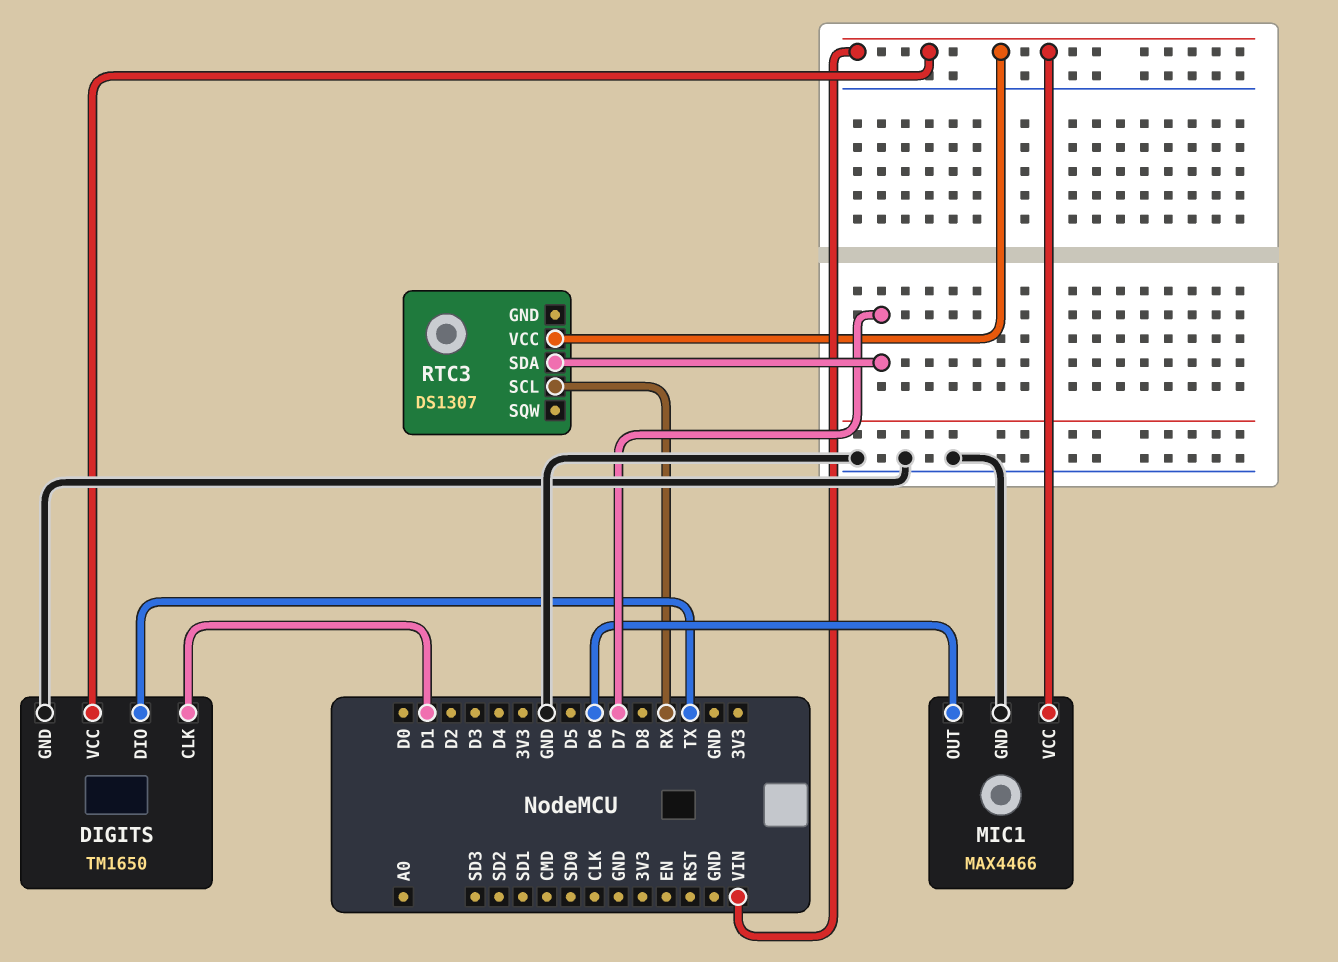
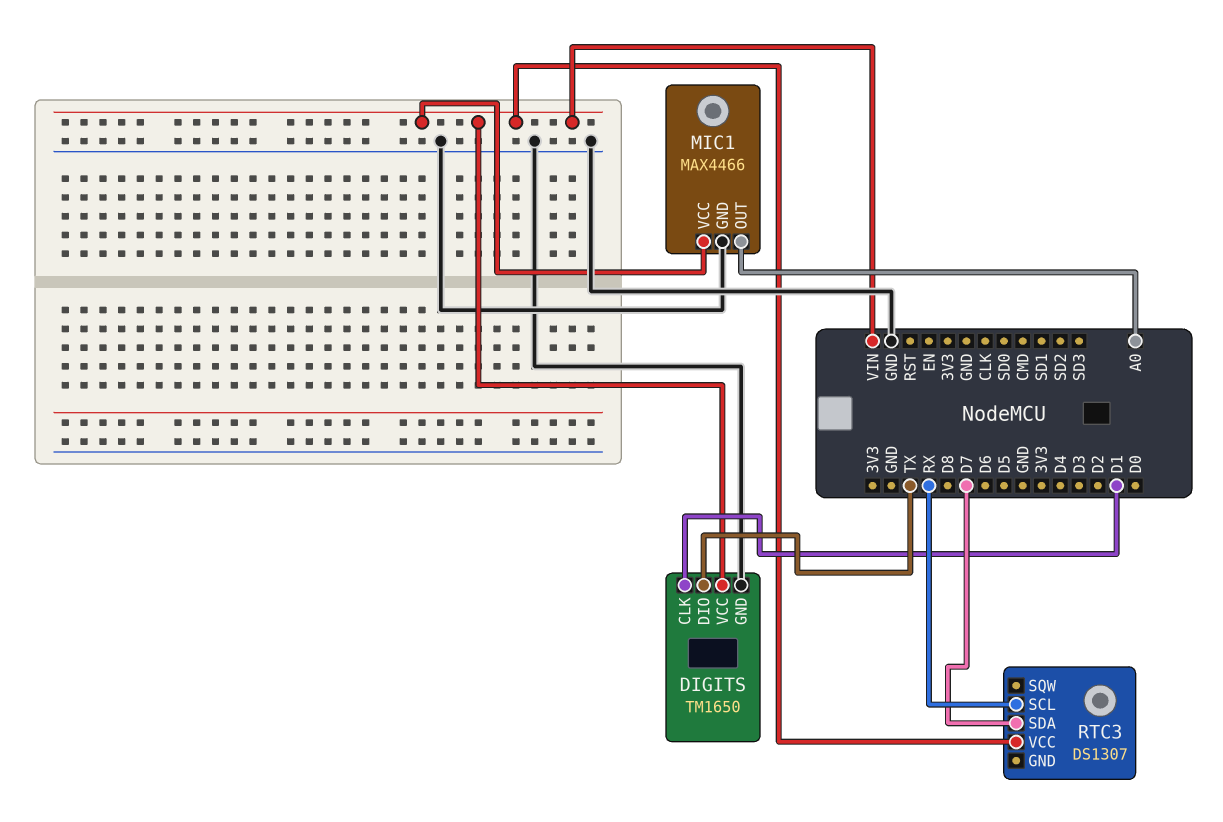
MIC1 pin OUT: D6 -> A0

